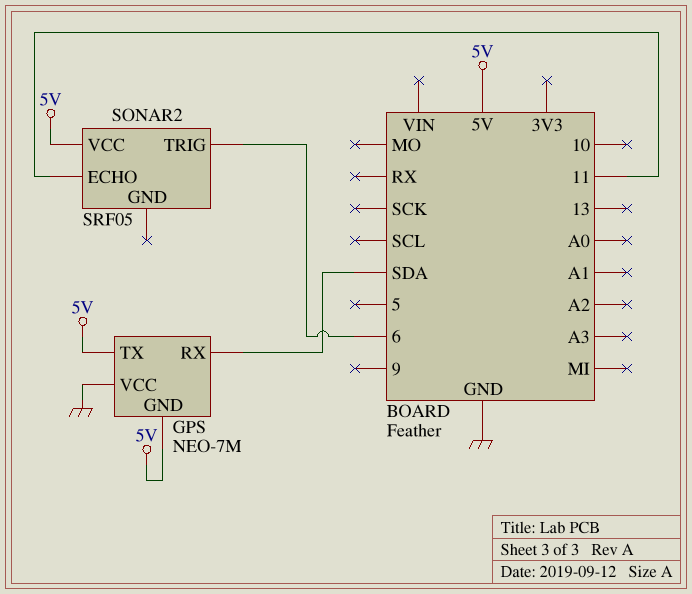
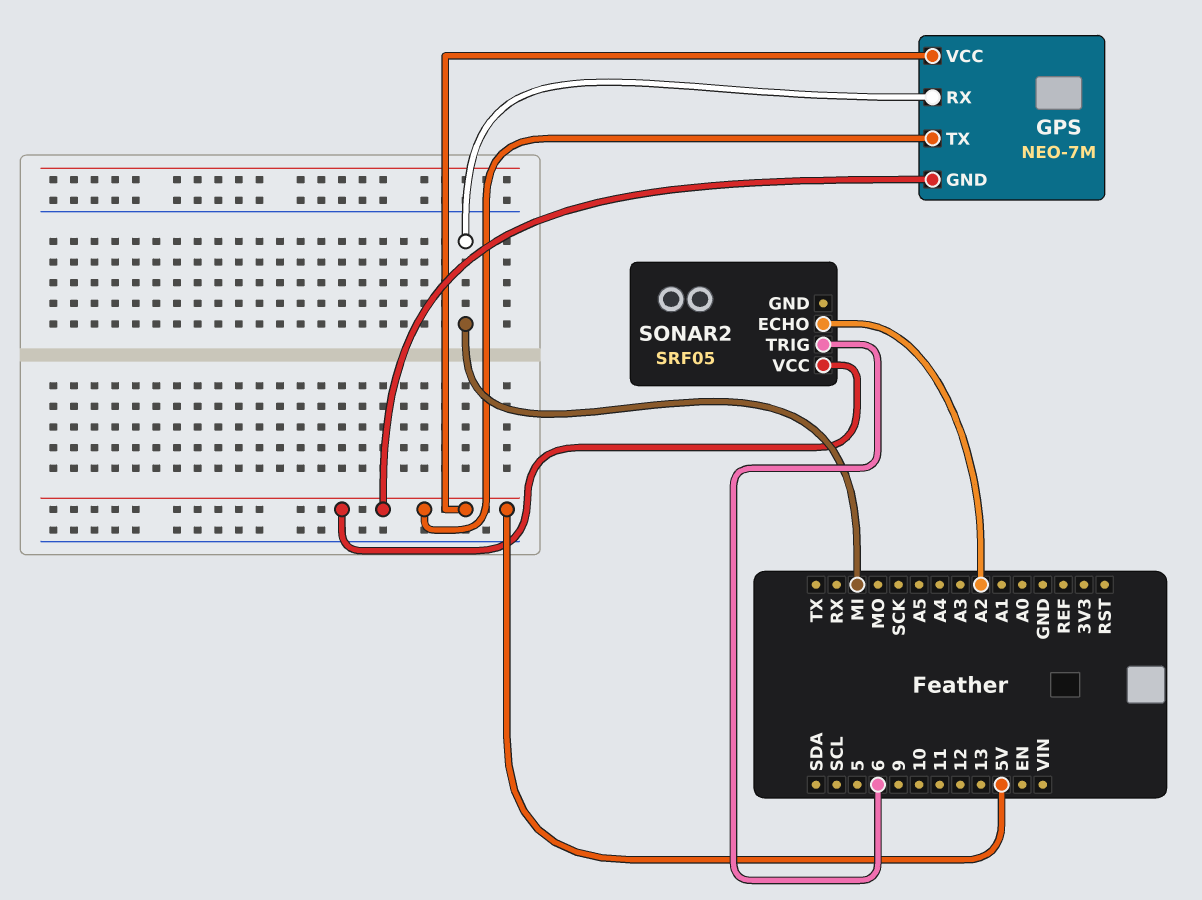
GPS pin RX: SDA -> MI
GPS pin VCC: GND -> 5V
SONAR2 pin ECHO: 11 -> A2

